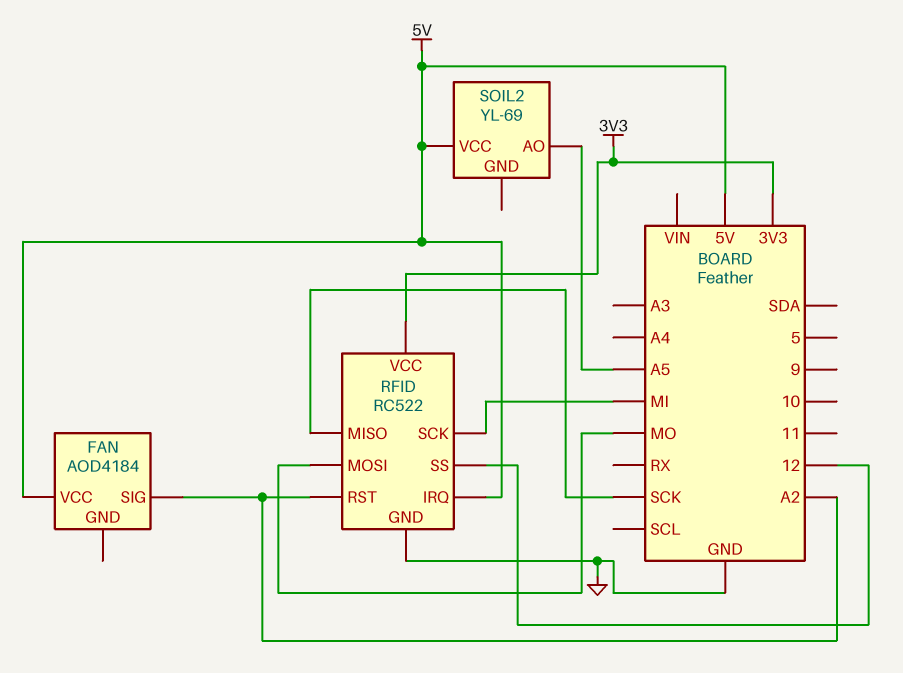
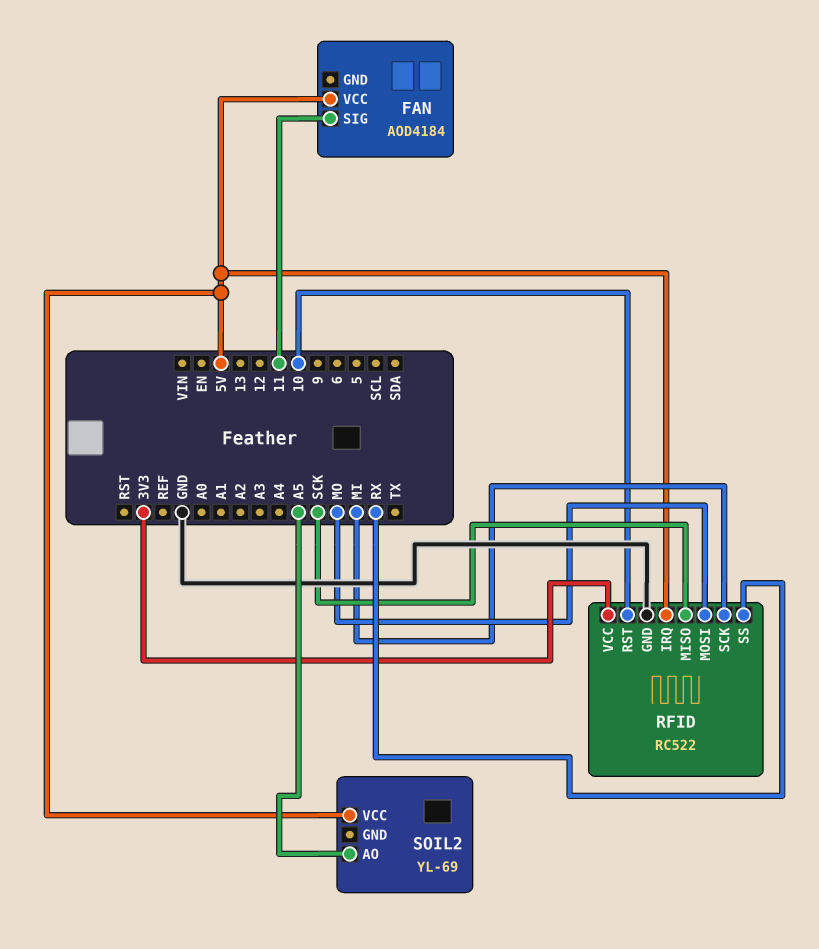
FAN pin SIG: A2 -> 11
RFID pin RST: A2 -> 10
RFID pin SS: 12 -> RX

